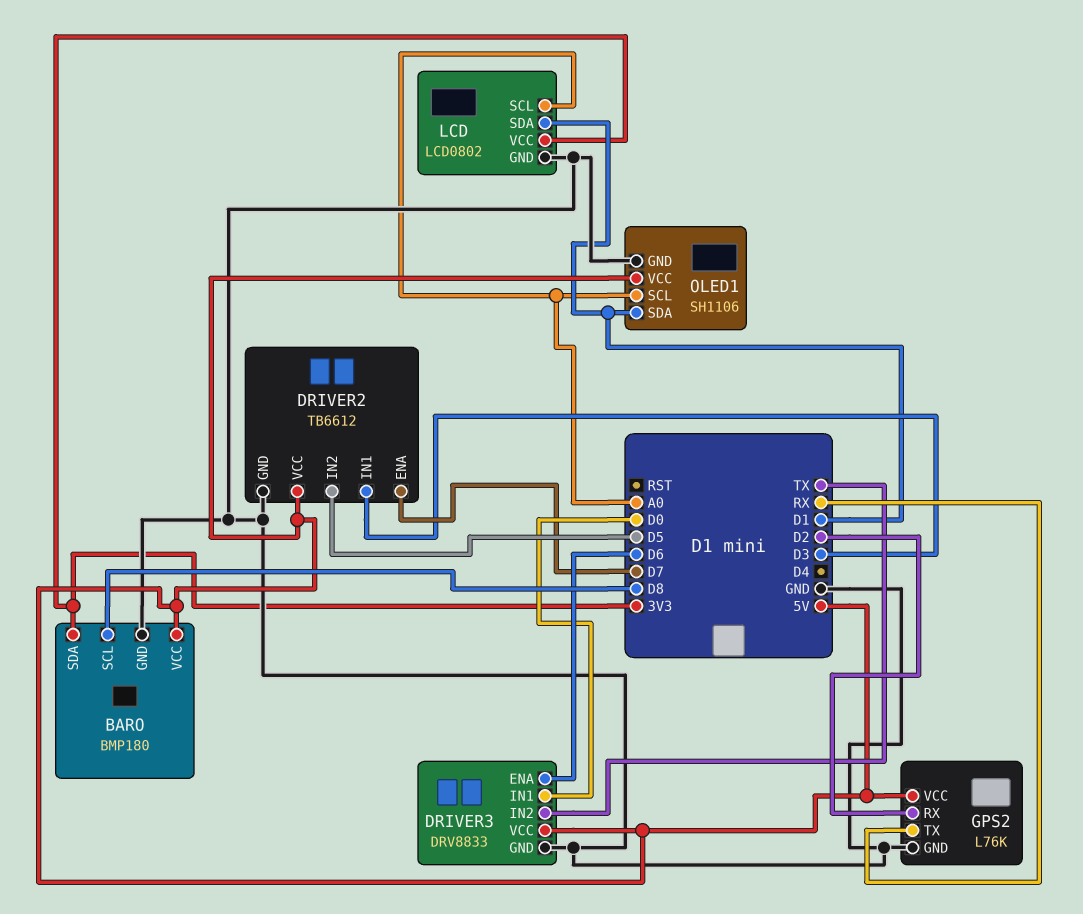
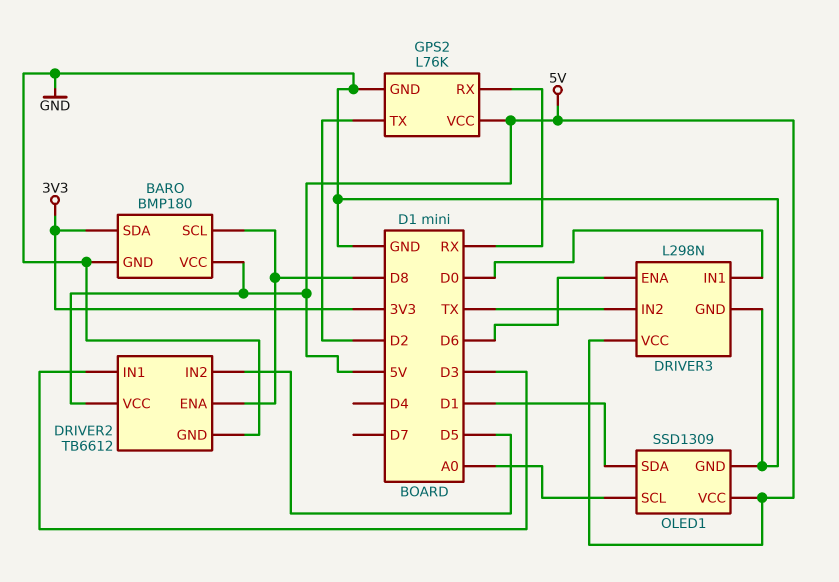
DRIVER2 pin ENA: D7 -> D8
DRIVER3: DRV8833 -> L298N
GPS2 pin RX: D2 -> RX
GPS2 pin TX: RX -> D2
LCD: LCD0802 -> none
LCD pin GND: GND -> none
LCD pin SCL: A0 -> none
LCD pin SDA: D1 -> none
LCD pin VCC: 3V3 -> none
OLED1: SH1106 -> SSD1309

